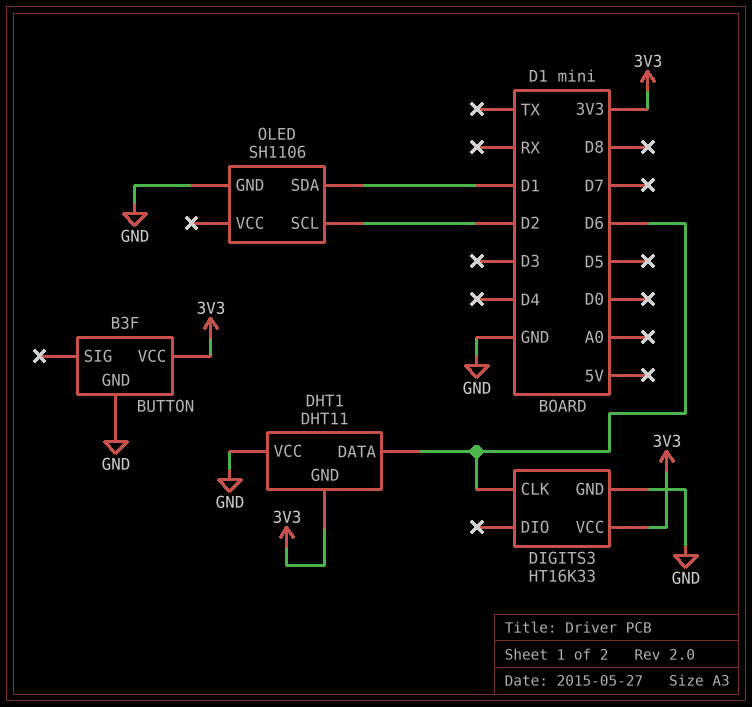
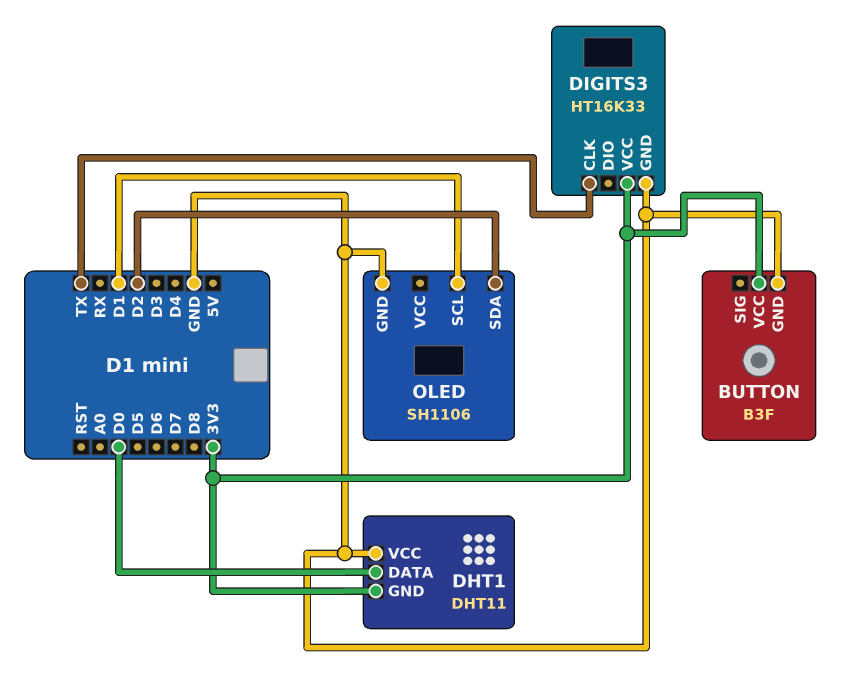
DHT1 pin DATA: D6 -> D0
DIGITS3 pin CLK: D6 -> TX
OLED pin SCL: D2 -> D1
OLED pin SDA: D1 -> D2

